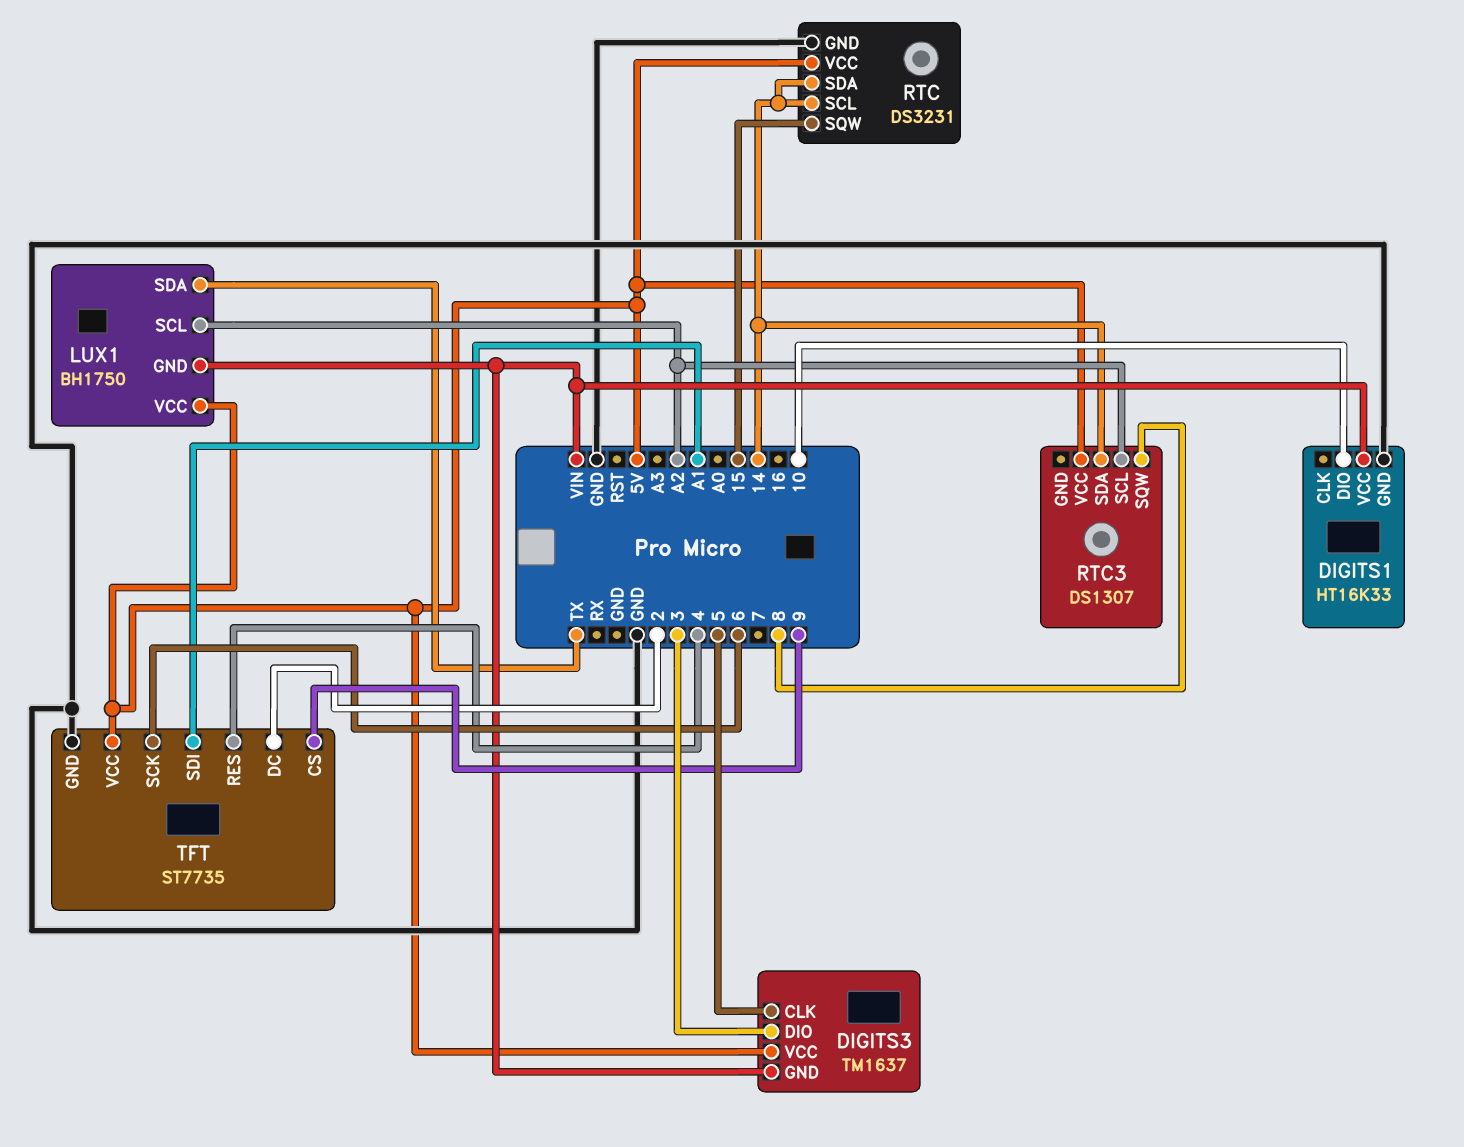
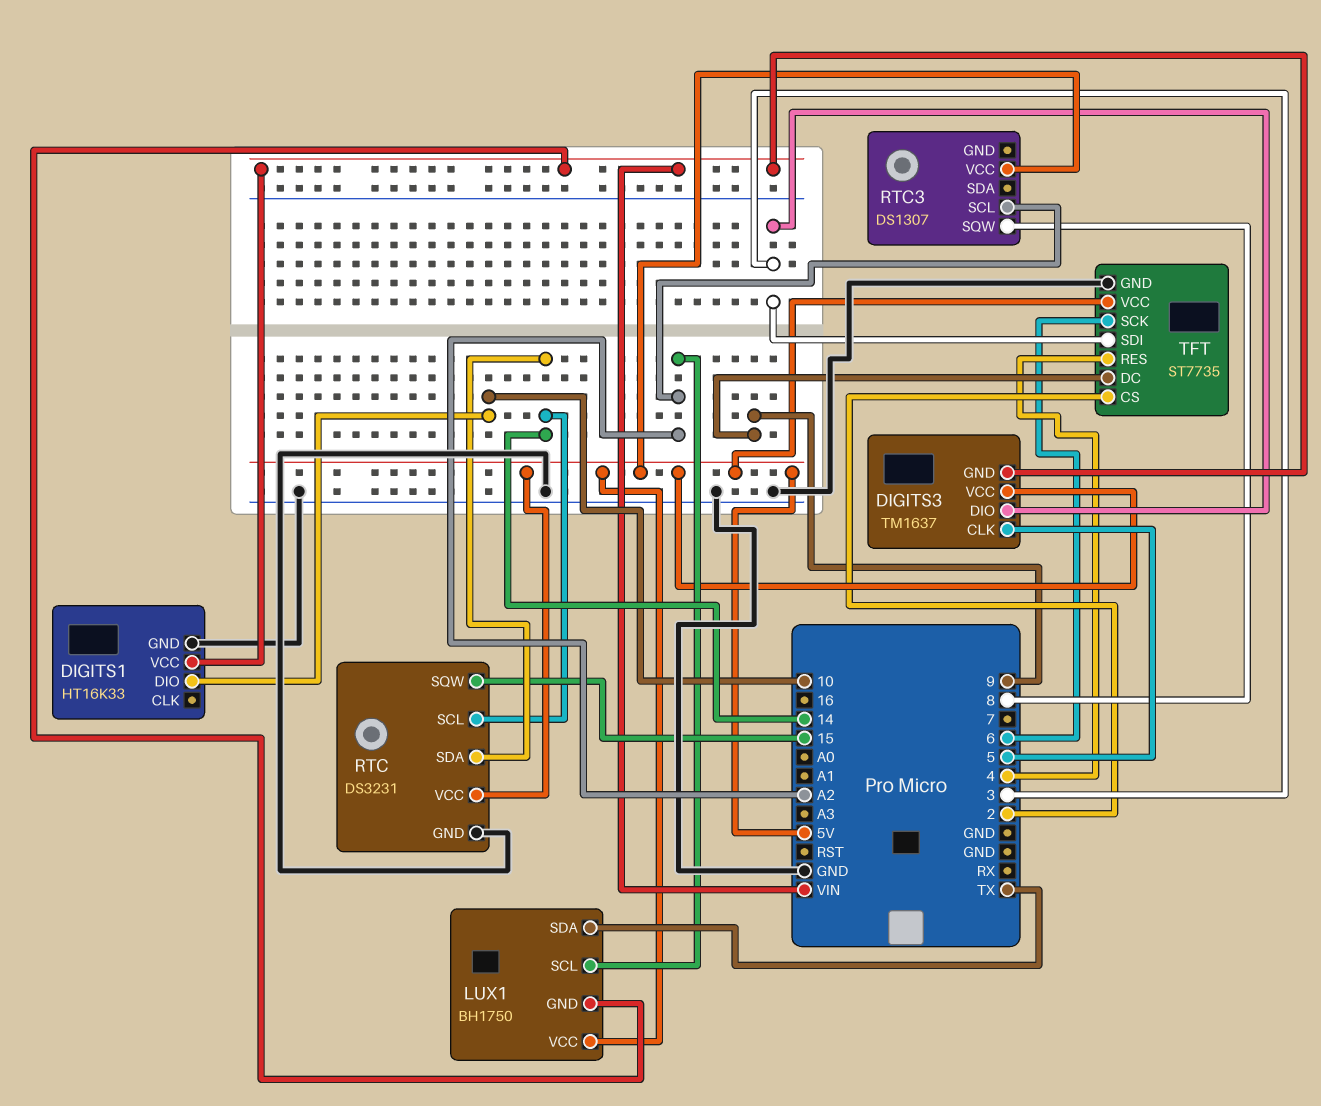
RTC3 pin SDA: 14 -> none
TFT pin CS: 9 -> 2
TFT pin DC: 2 -> 9
TFT pin SDI: A1 -> 3

